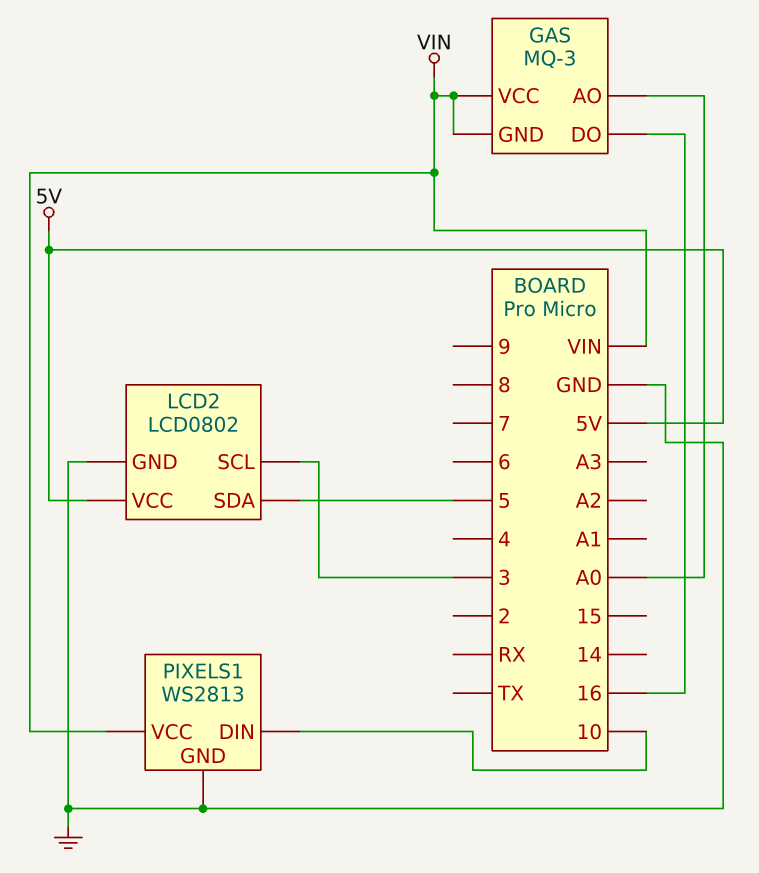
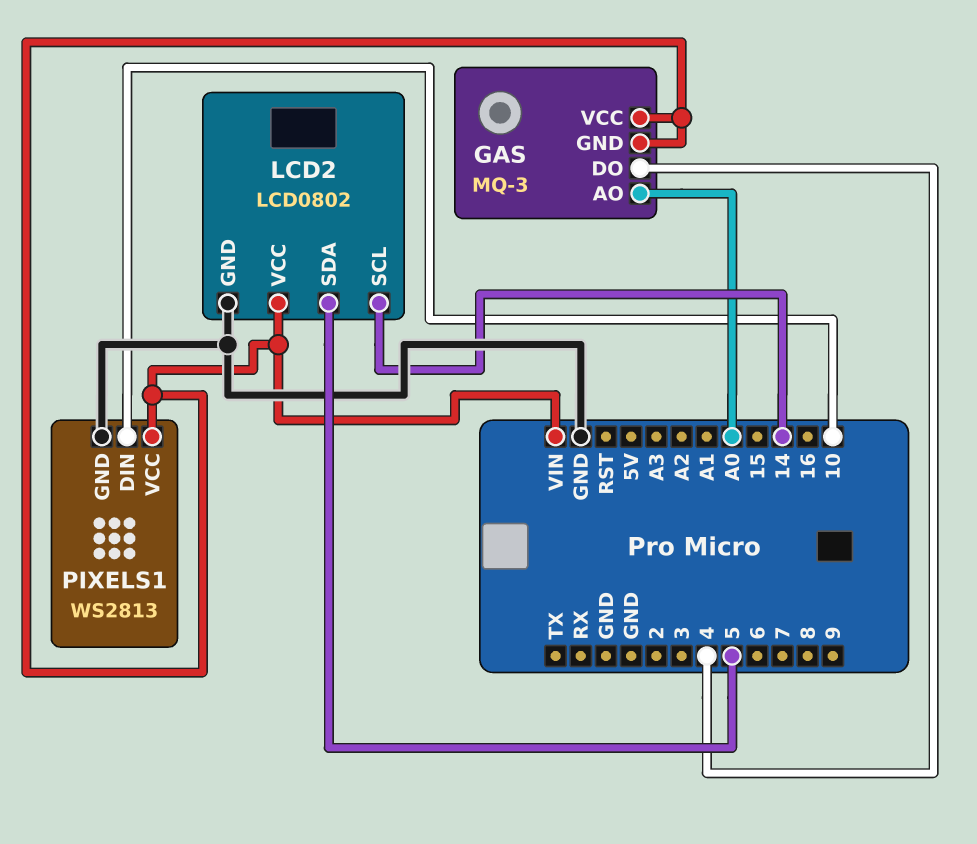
GAS pin DO: 16 -> 4
LCD2 pin SCL: 3 -> 14
LCD2 pin VCC: 5V -> VIN

